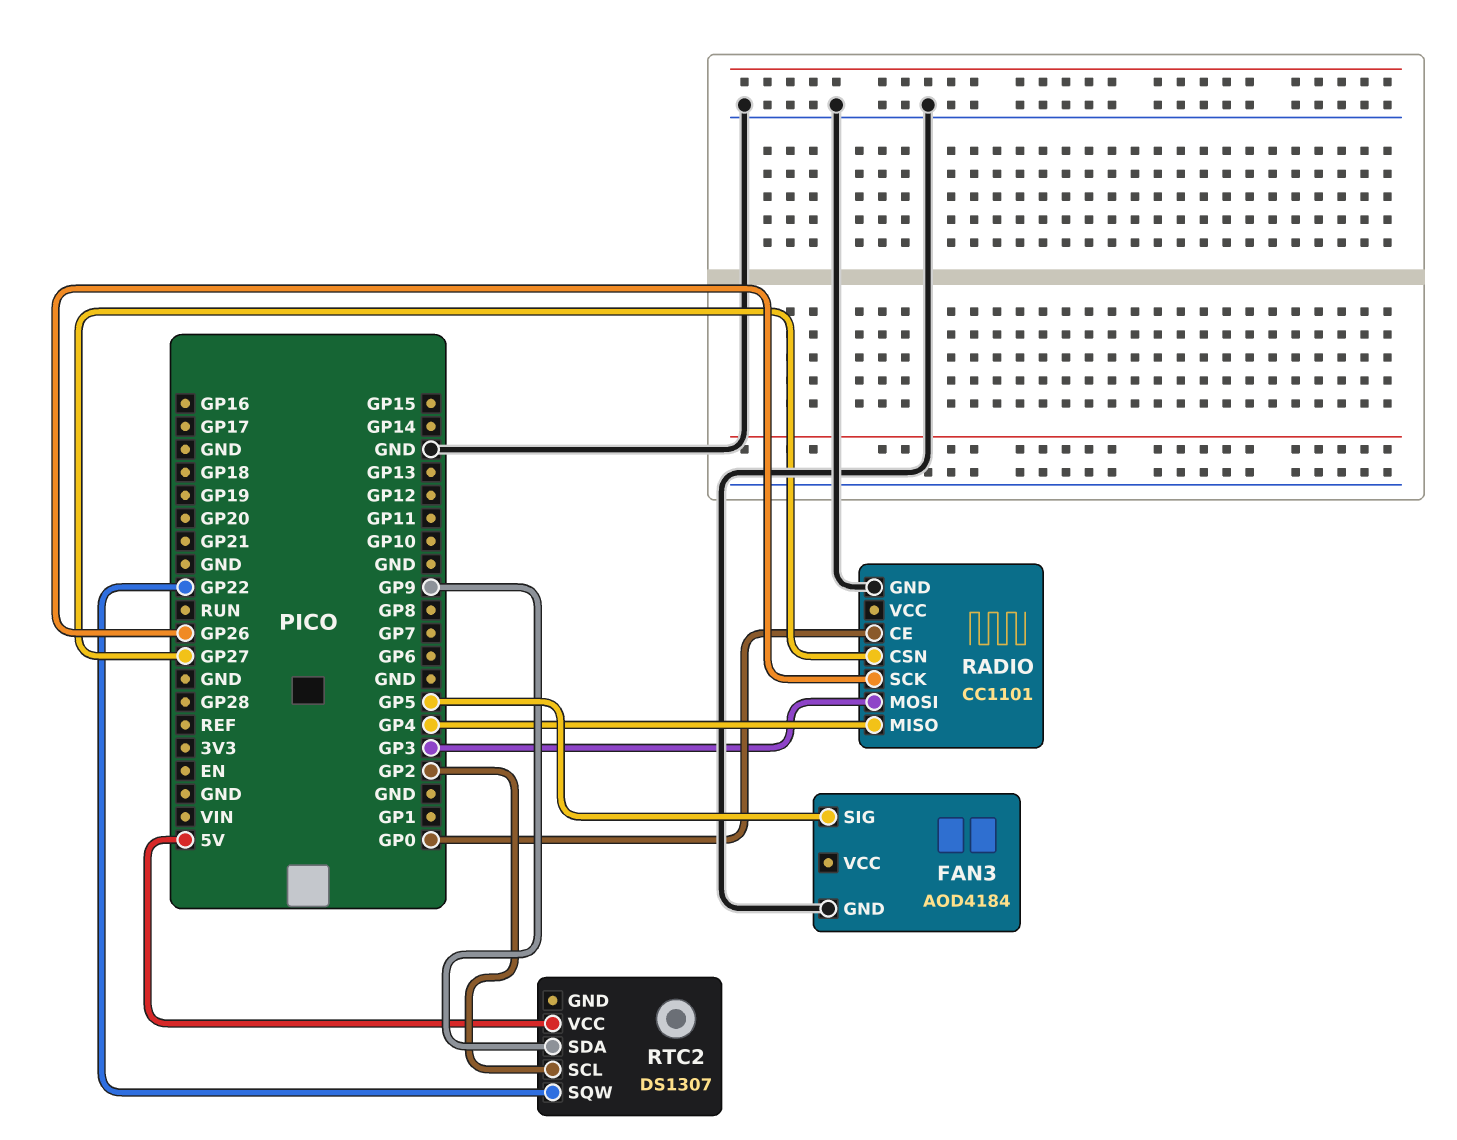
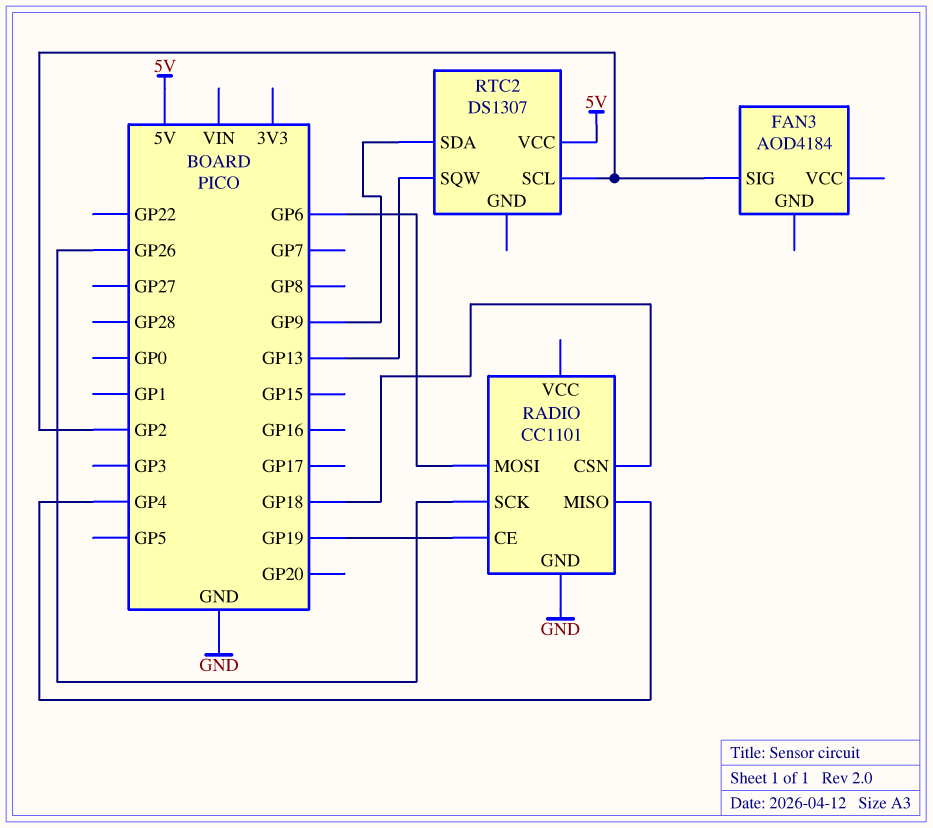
FAN3 pin GND: GND -> none
FAN3 pin SIG: GP5 -> GP2
RADIO pin CE: GP0 -> GP19
RADIO pin CSN: GP27 -> GP18
RADIO pin MOSI: GP3 -> GP6
RTC2 pin SQW: GP22 -> GP13

